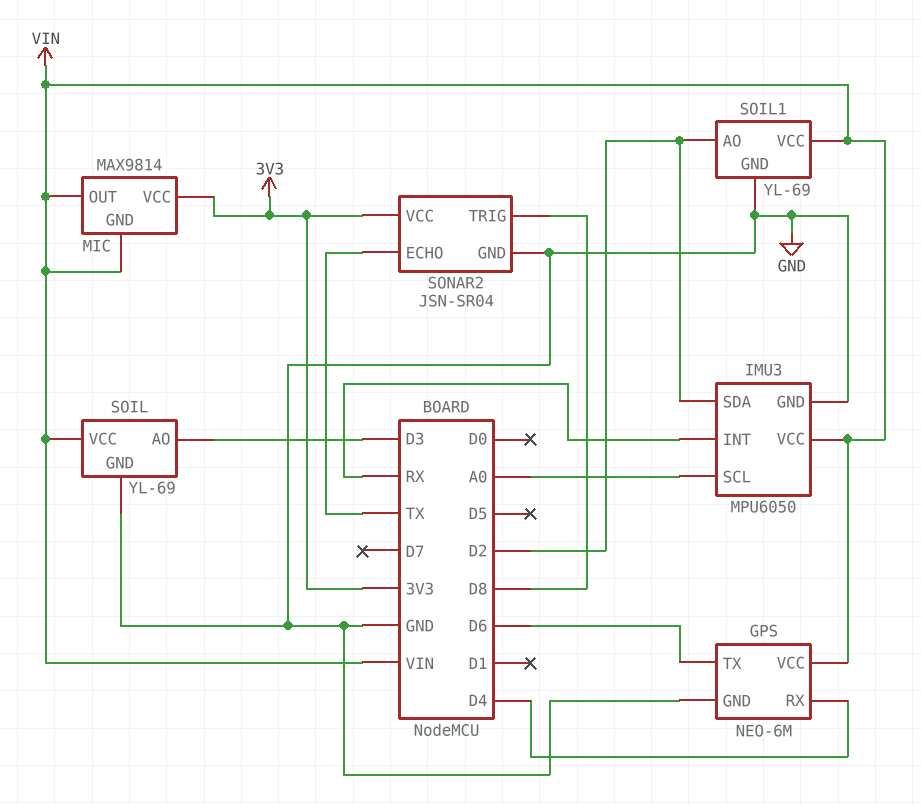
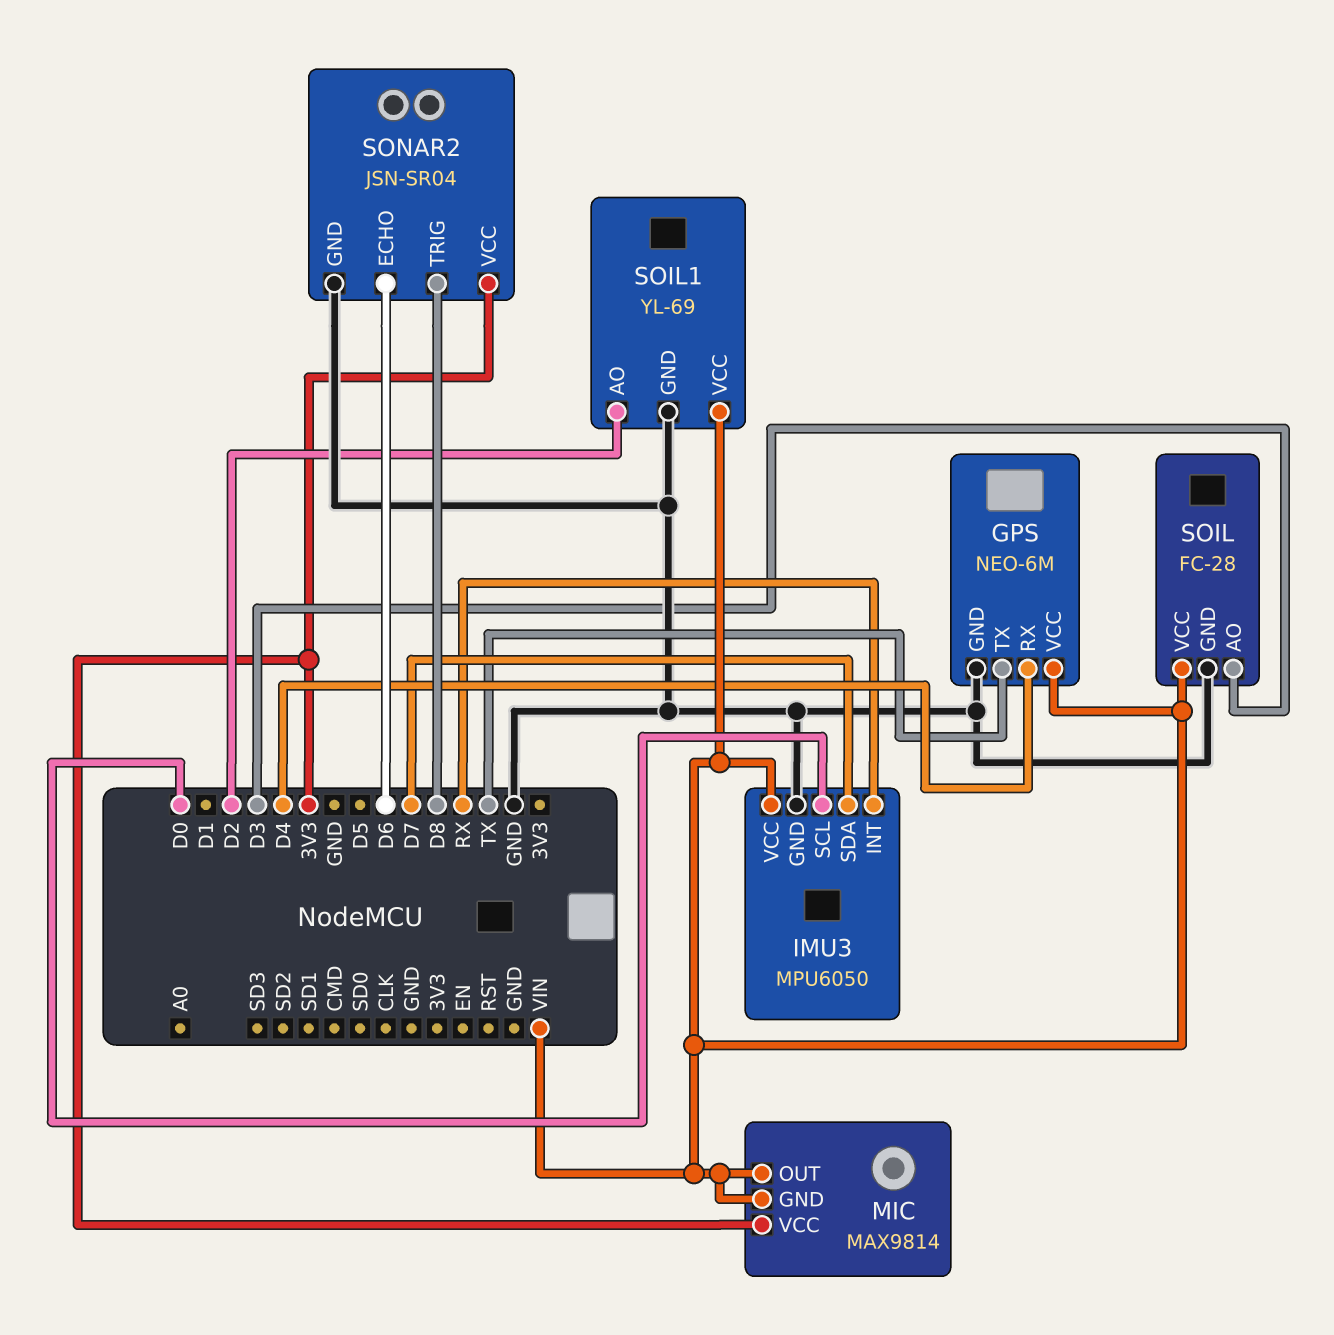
GPS pin TX: D6 -> TX
IMU3 pin SCL: A0 -> D0
IMU3 pin SDA: D2 -> D7
SOIL: YL-69 -> FC-28
SONAR2 pin ECHO: TX -> D6

